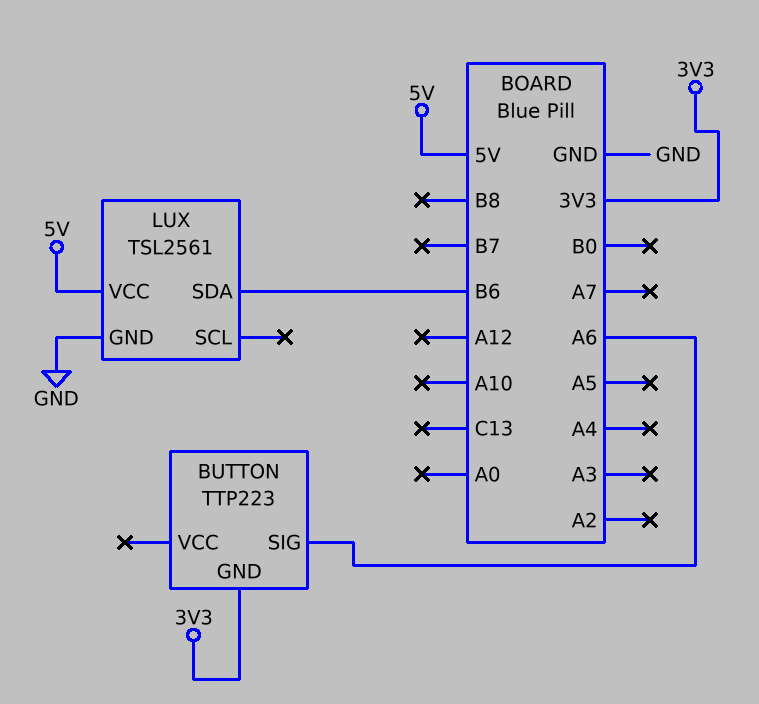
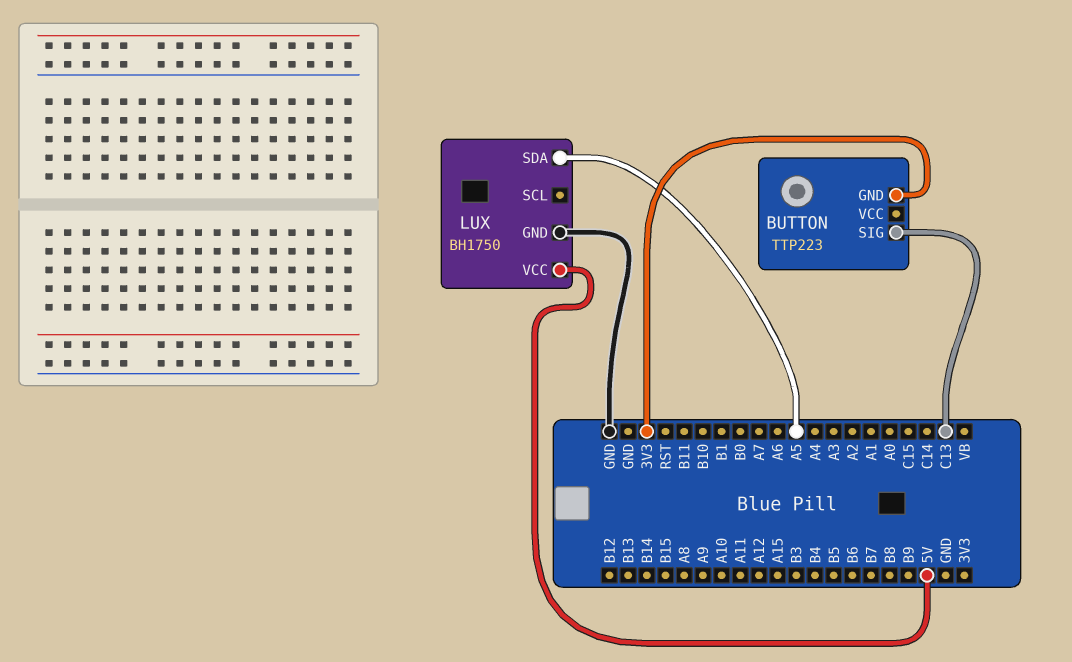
BUTTON pin SIG: A6 -> C13
LUX: TSL2561 -> BH1750
LUX pin SDA: B6 -> A5

